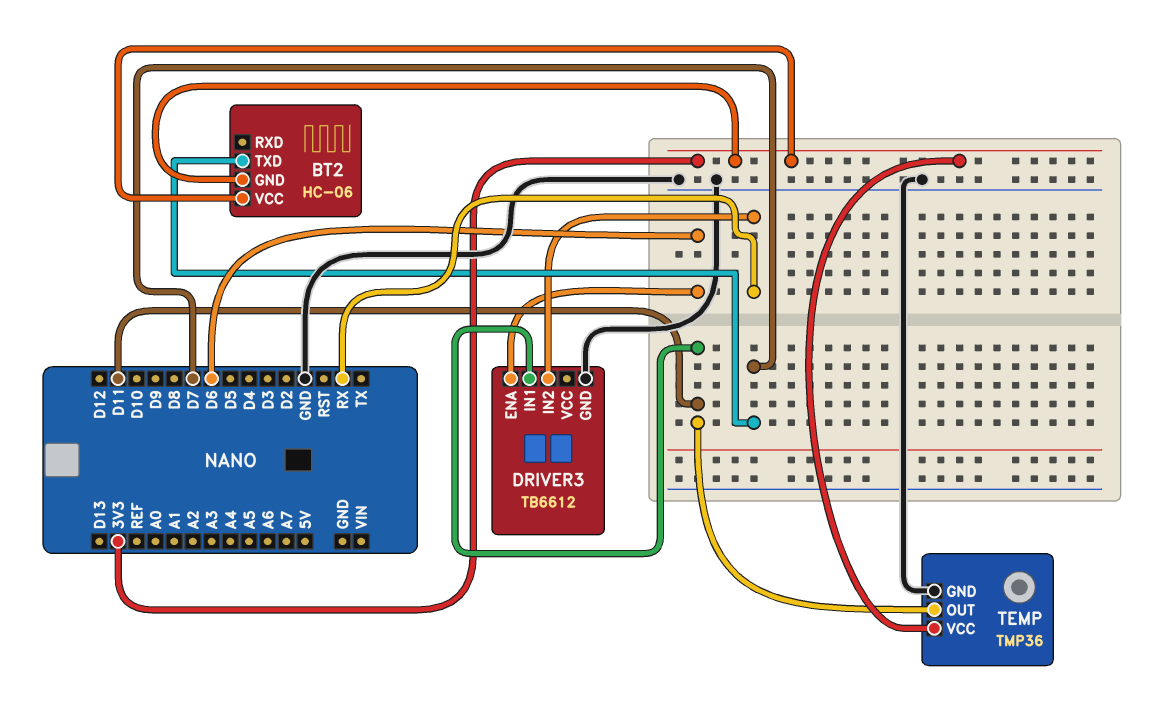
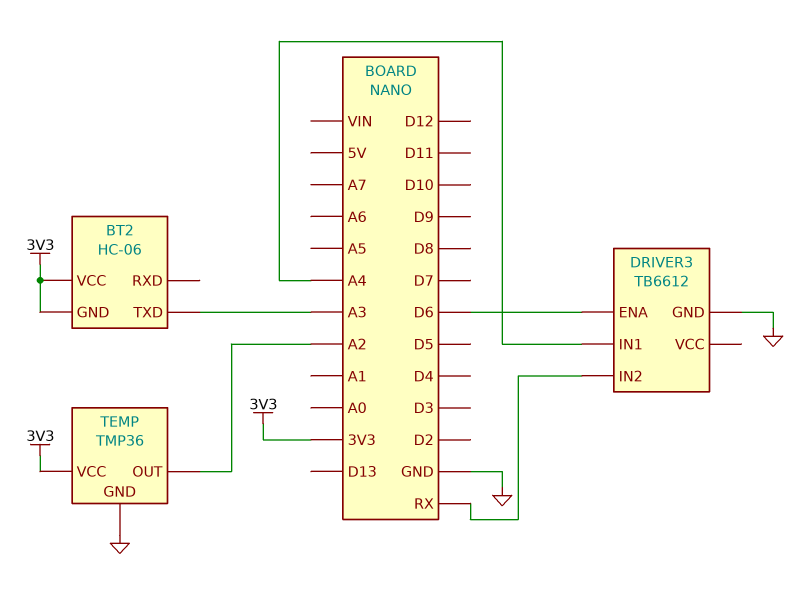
BT2 pin TXD: D7 -> A3
DRIVER3 pin IN1: D11 -> A4
TEMP pin OUT: D11 -> A2

